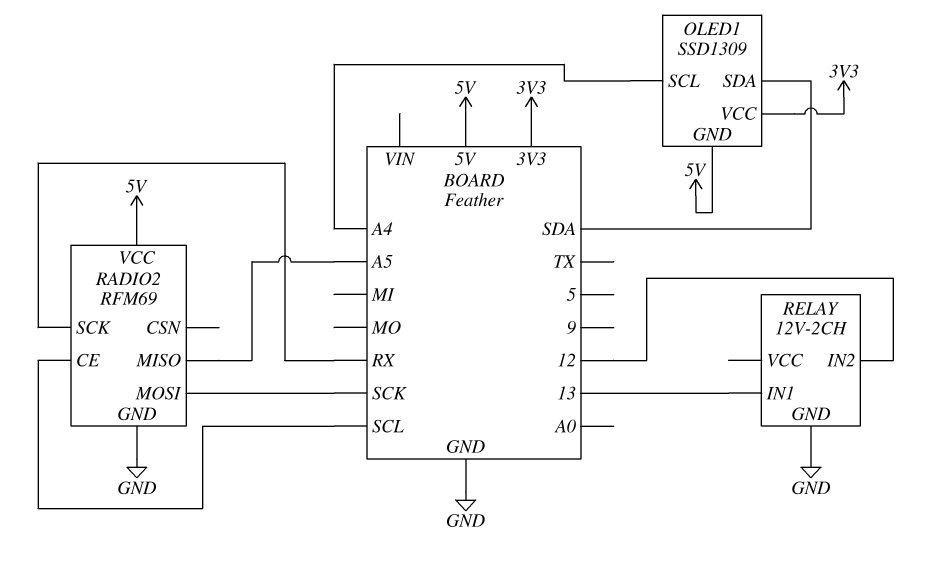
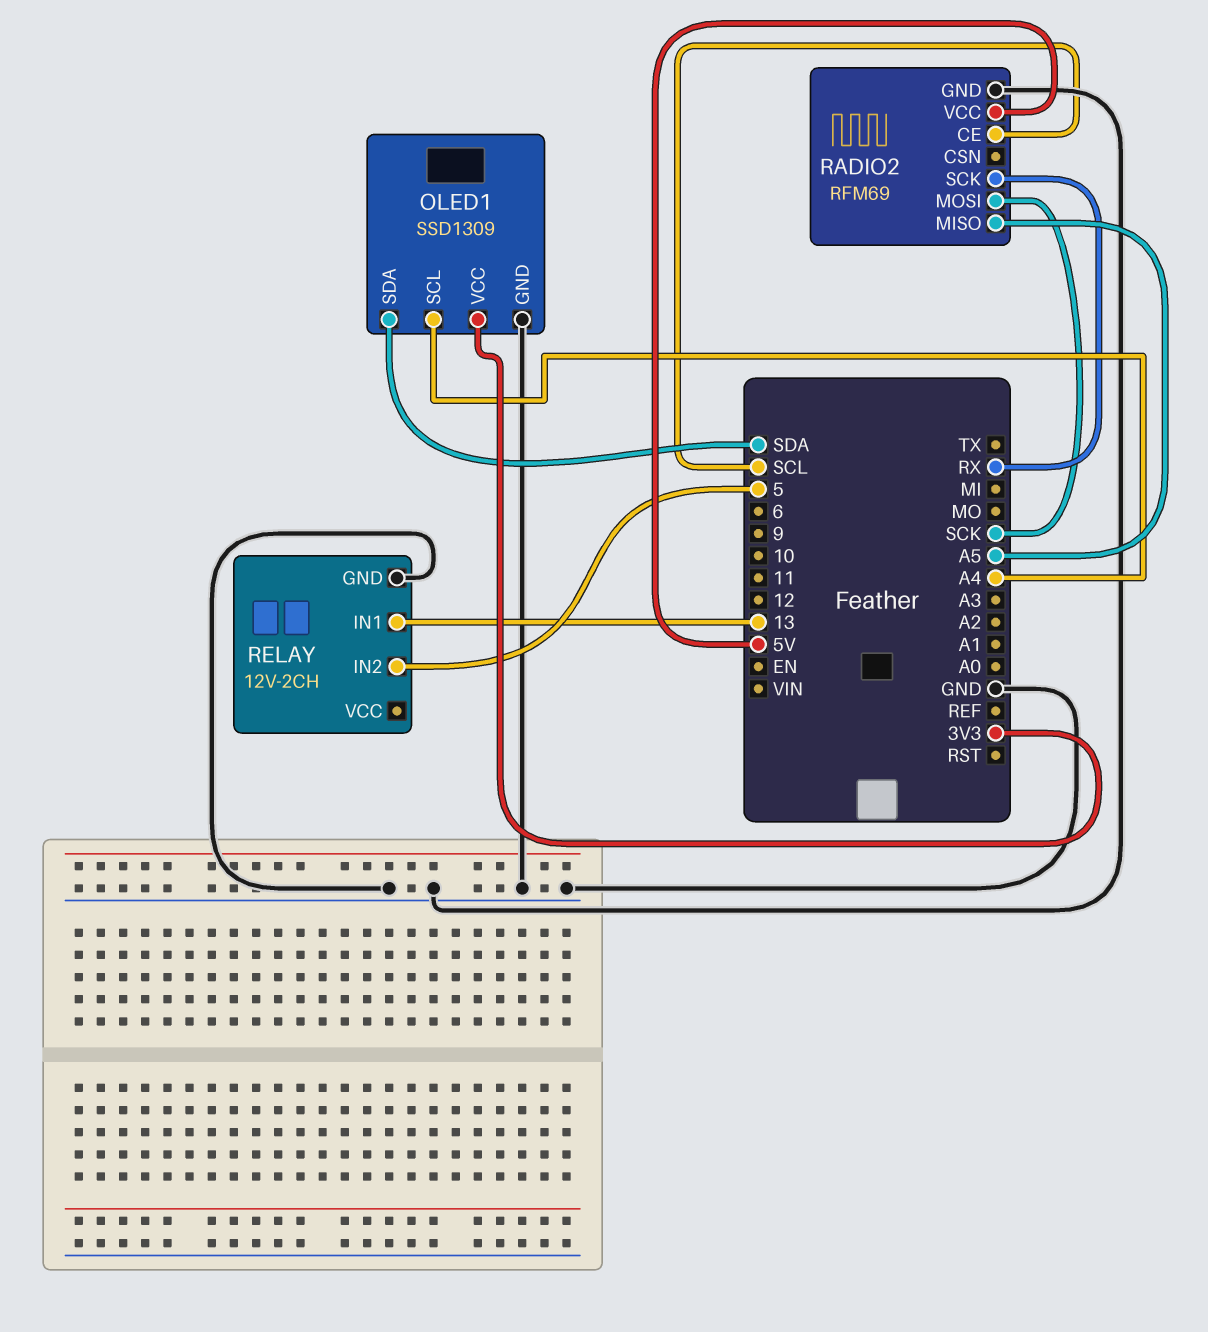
OLED1 pin GND: 5V -> GND
RELAY pin IN2: 12 -> 5

